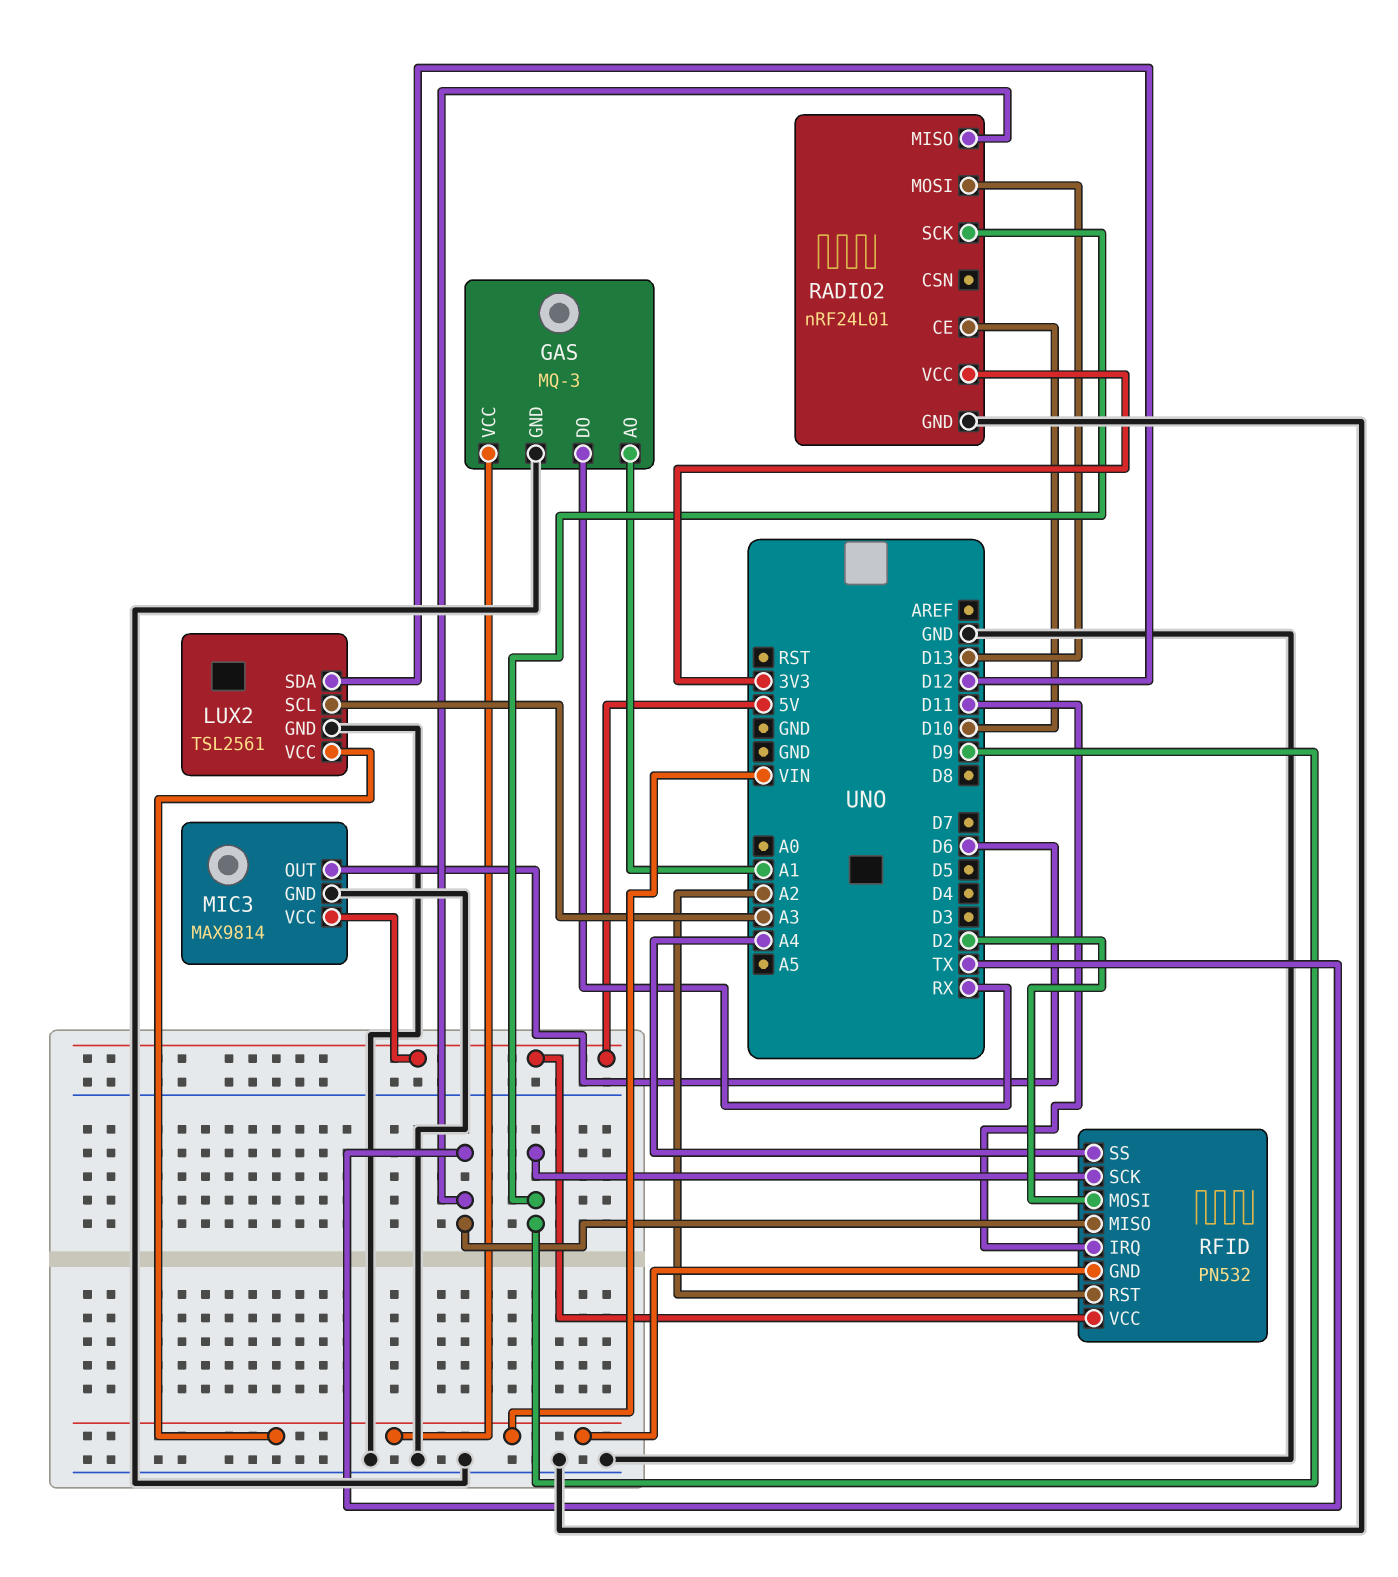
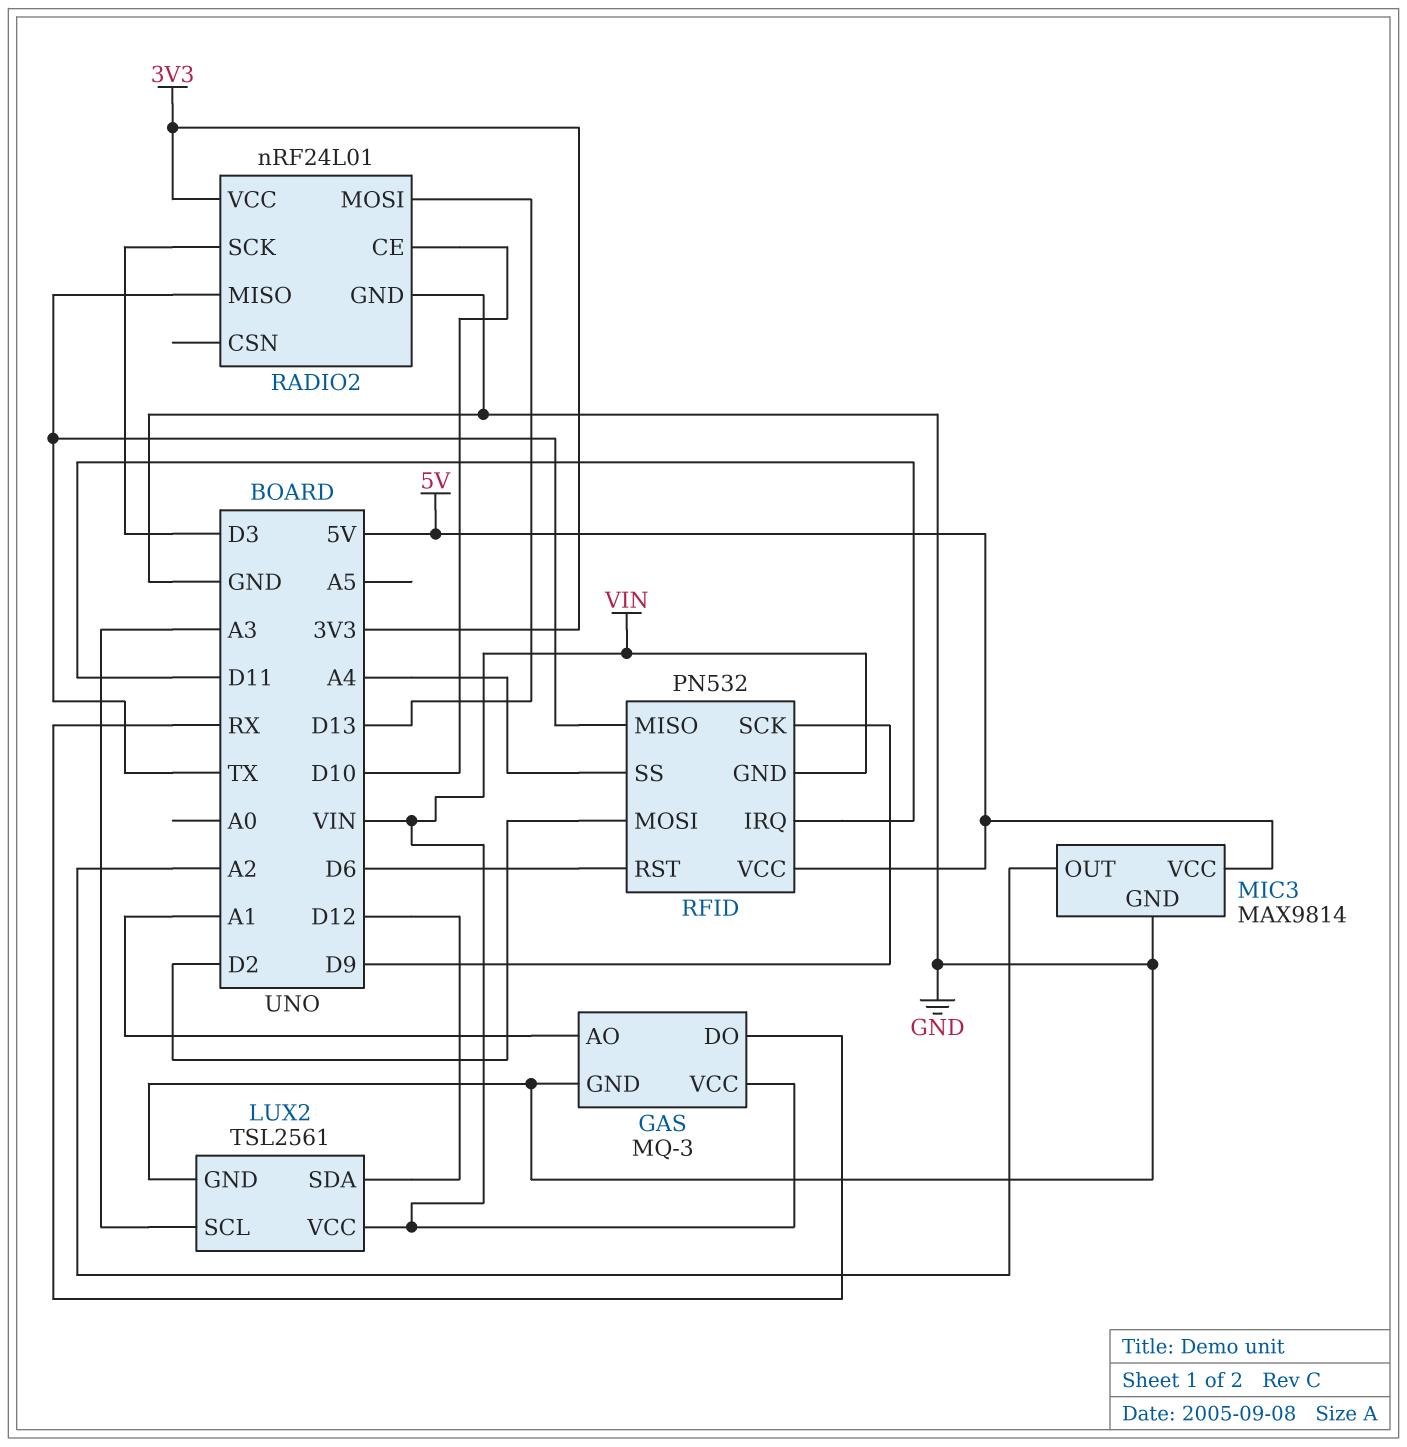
MIC3 pin OUT: D6 -> A2
RADIO2 pin SCK: D9 -> D3
RFID pin RST: A2 -> D6

